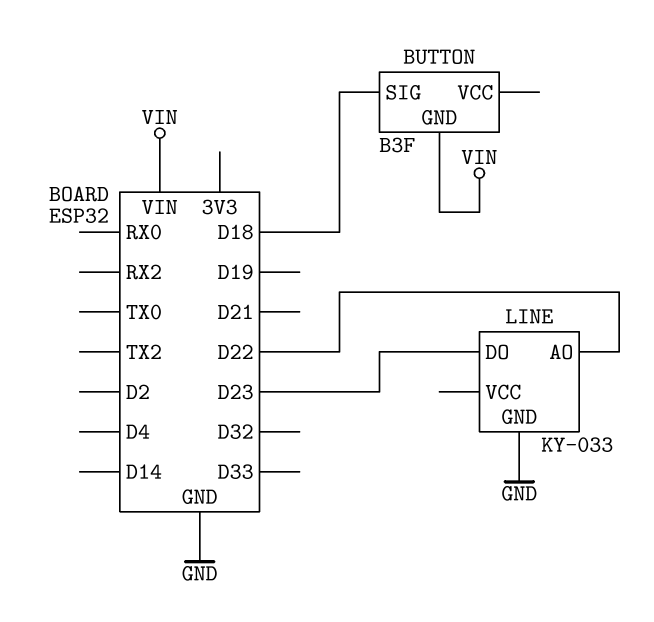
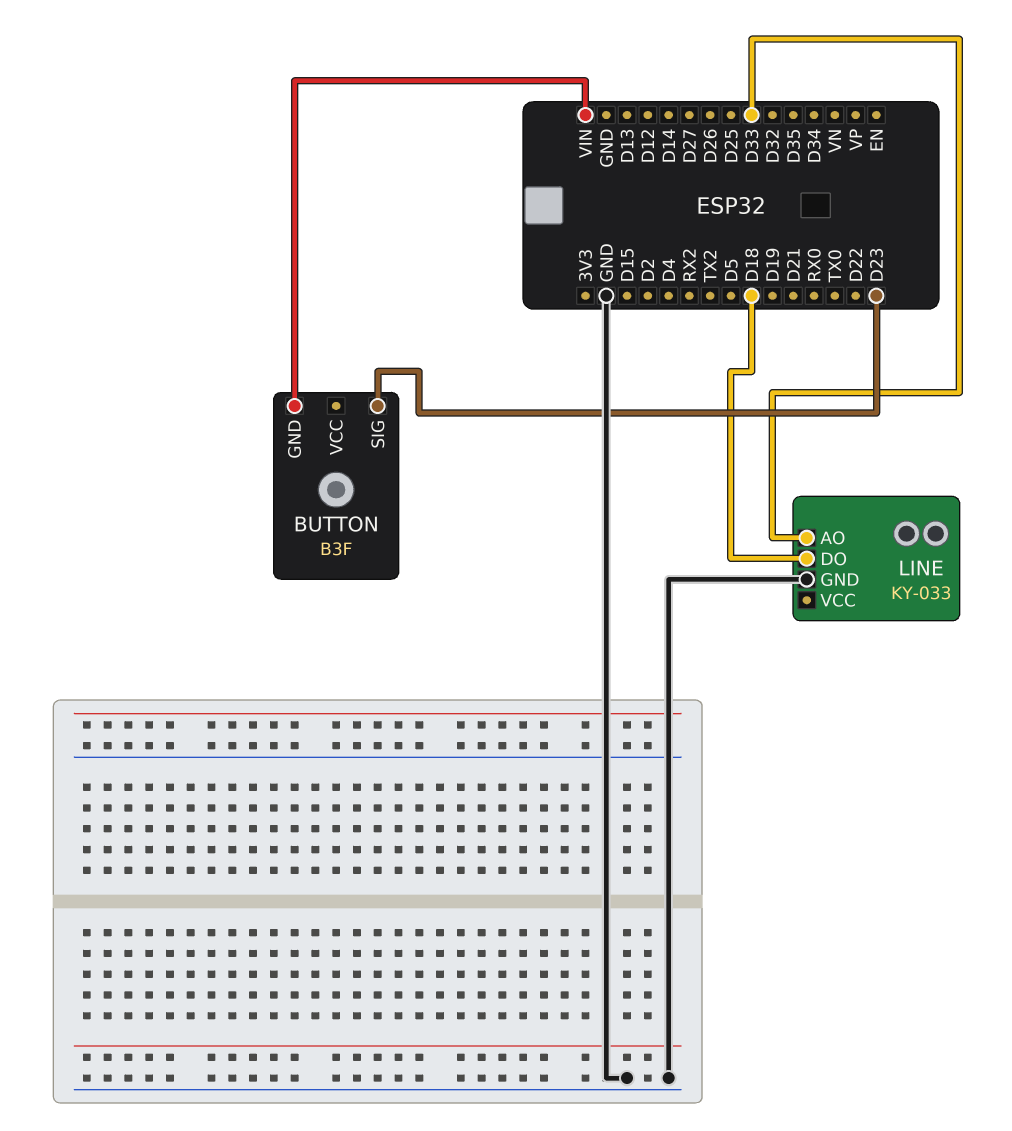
BUTTON pin SIG: D18 -> D23
LINE pin AO: D22 -> D33
LINE pin DO: D23 -> D18

